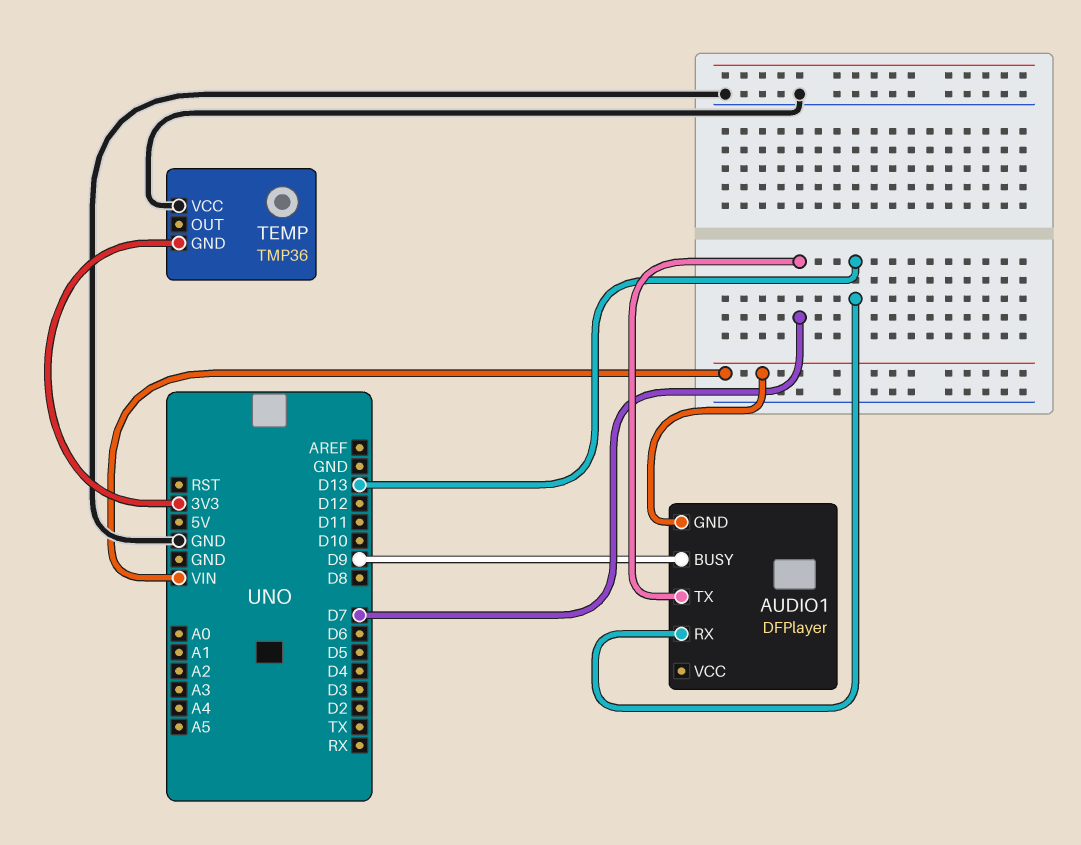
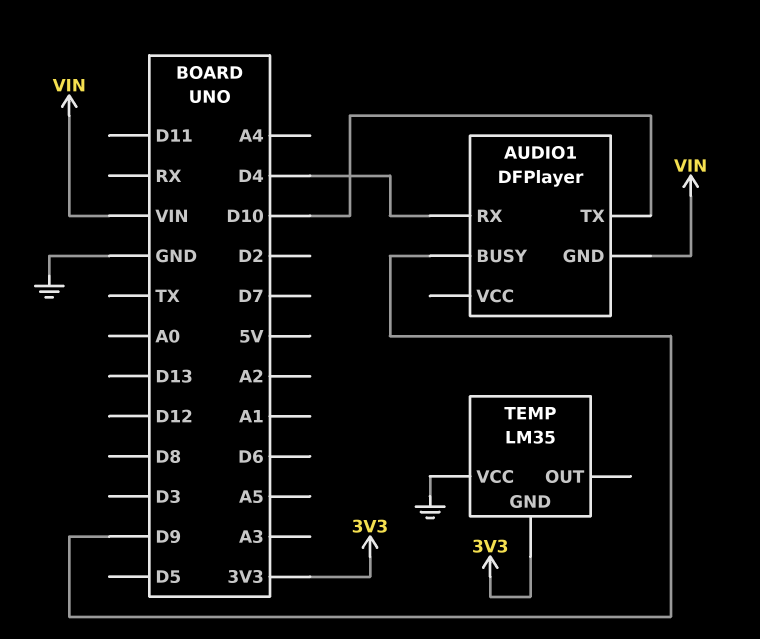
AUDIO1 pin RX: D13 -> D4
AUDIO1 pin TX: D7 -> D10
TEMP: TMP36 -> LM35

